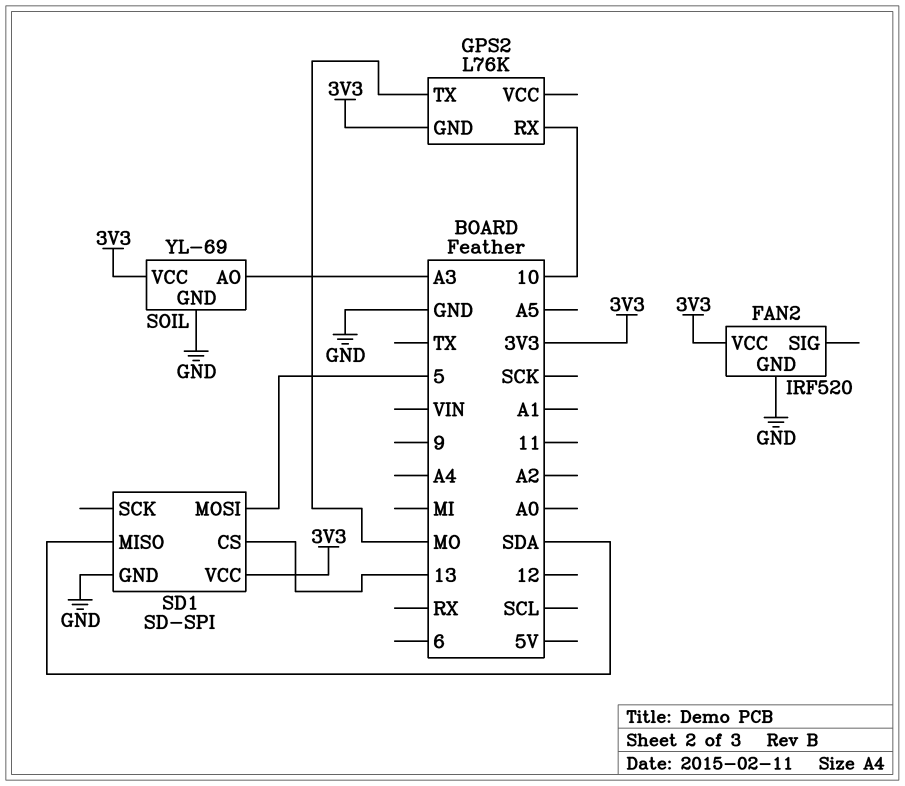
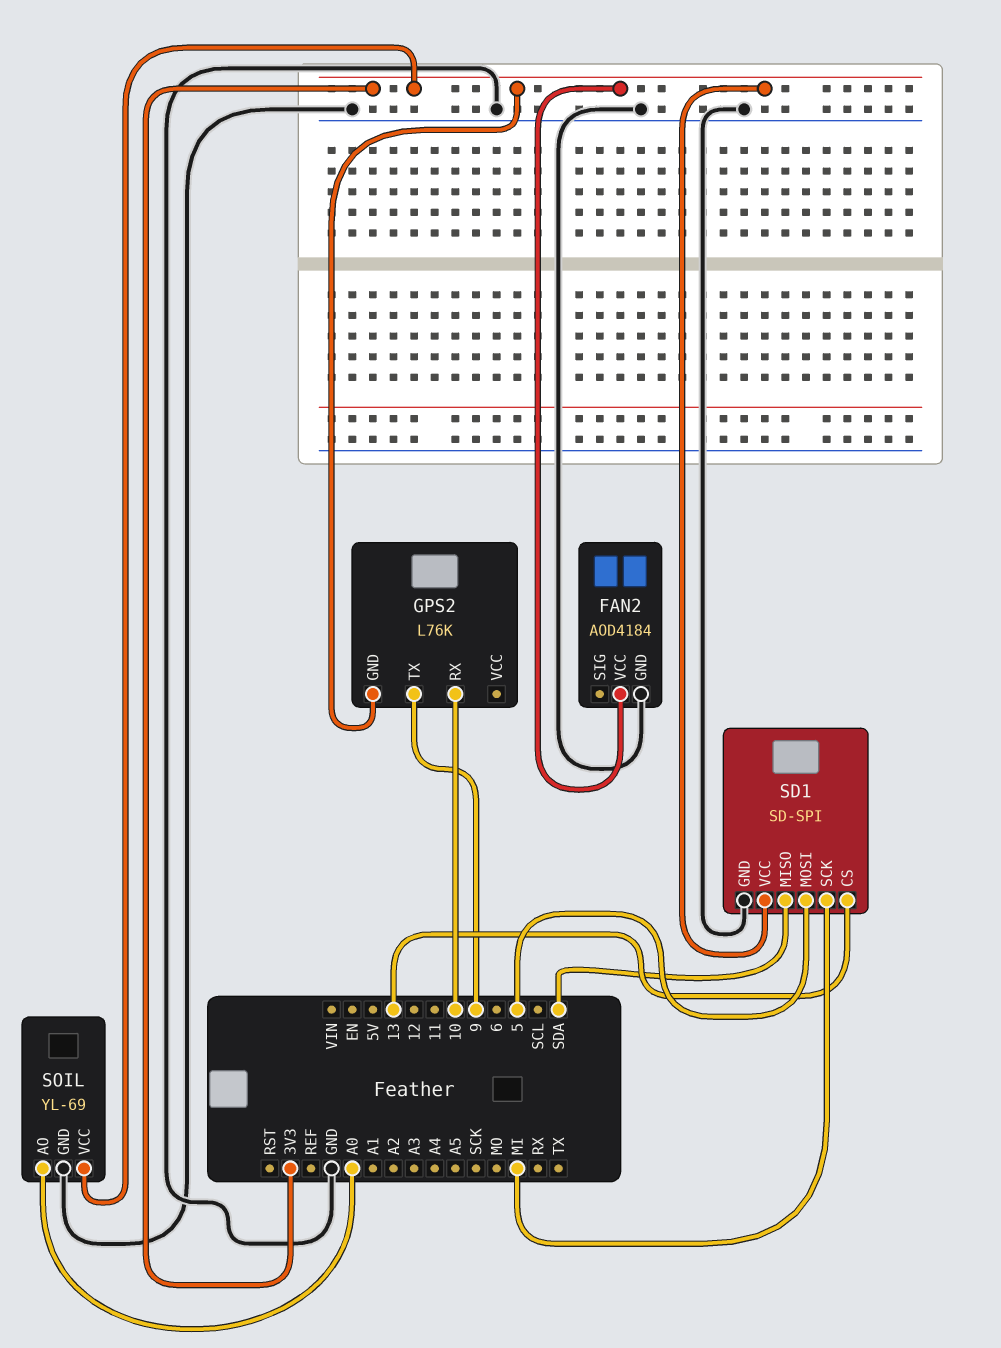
FAN2: IRF520 -> AOD4184
GPS2 pin TX: MO -> 9
SD1 pin SCK: none -> MI
SOIL pin AO: A3 -> A0

